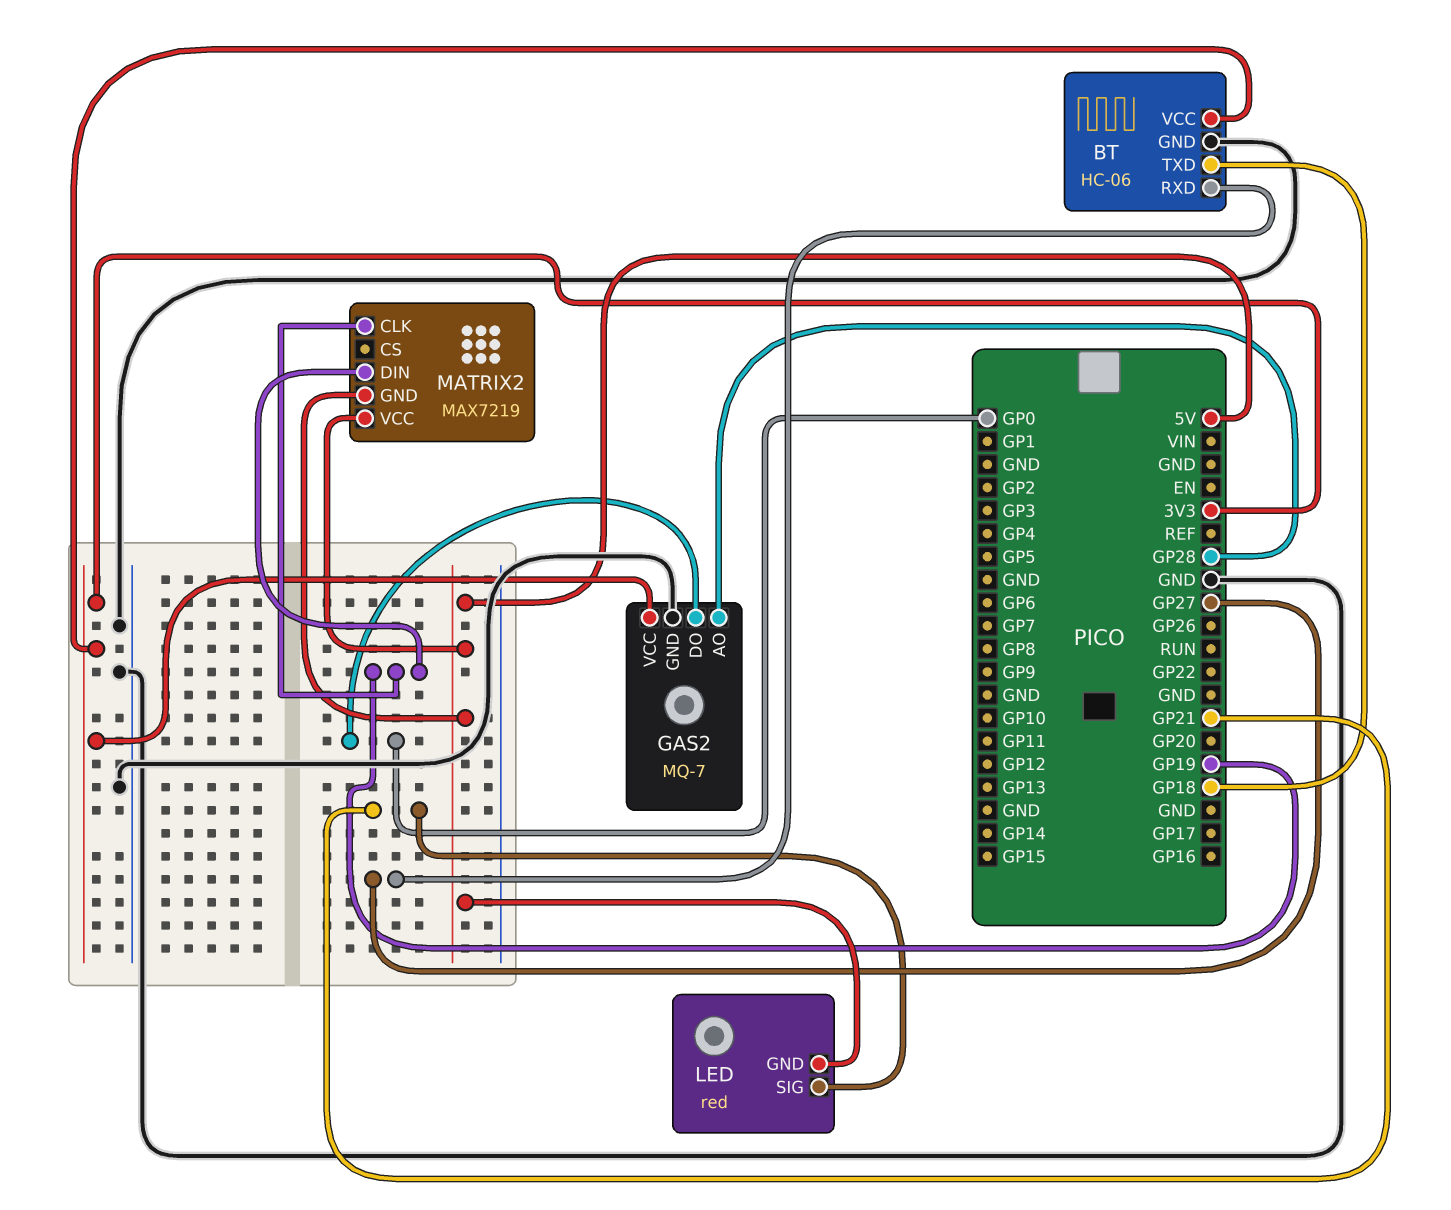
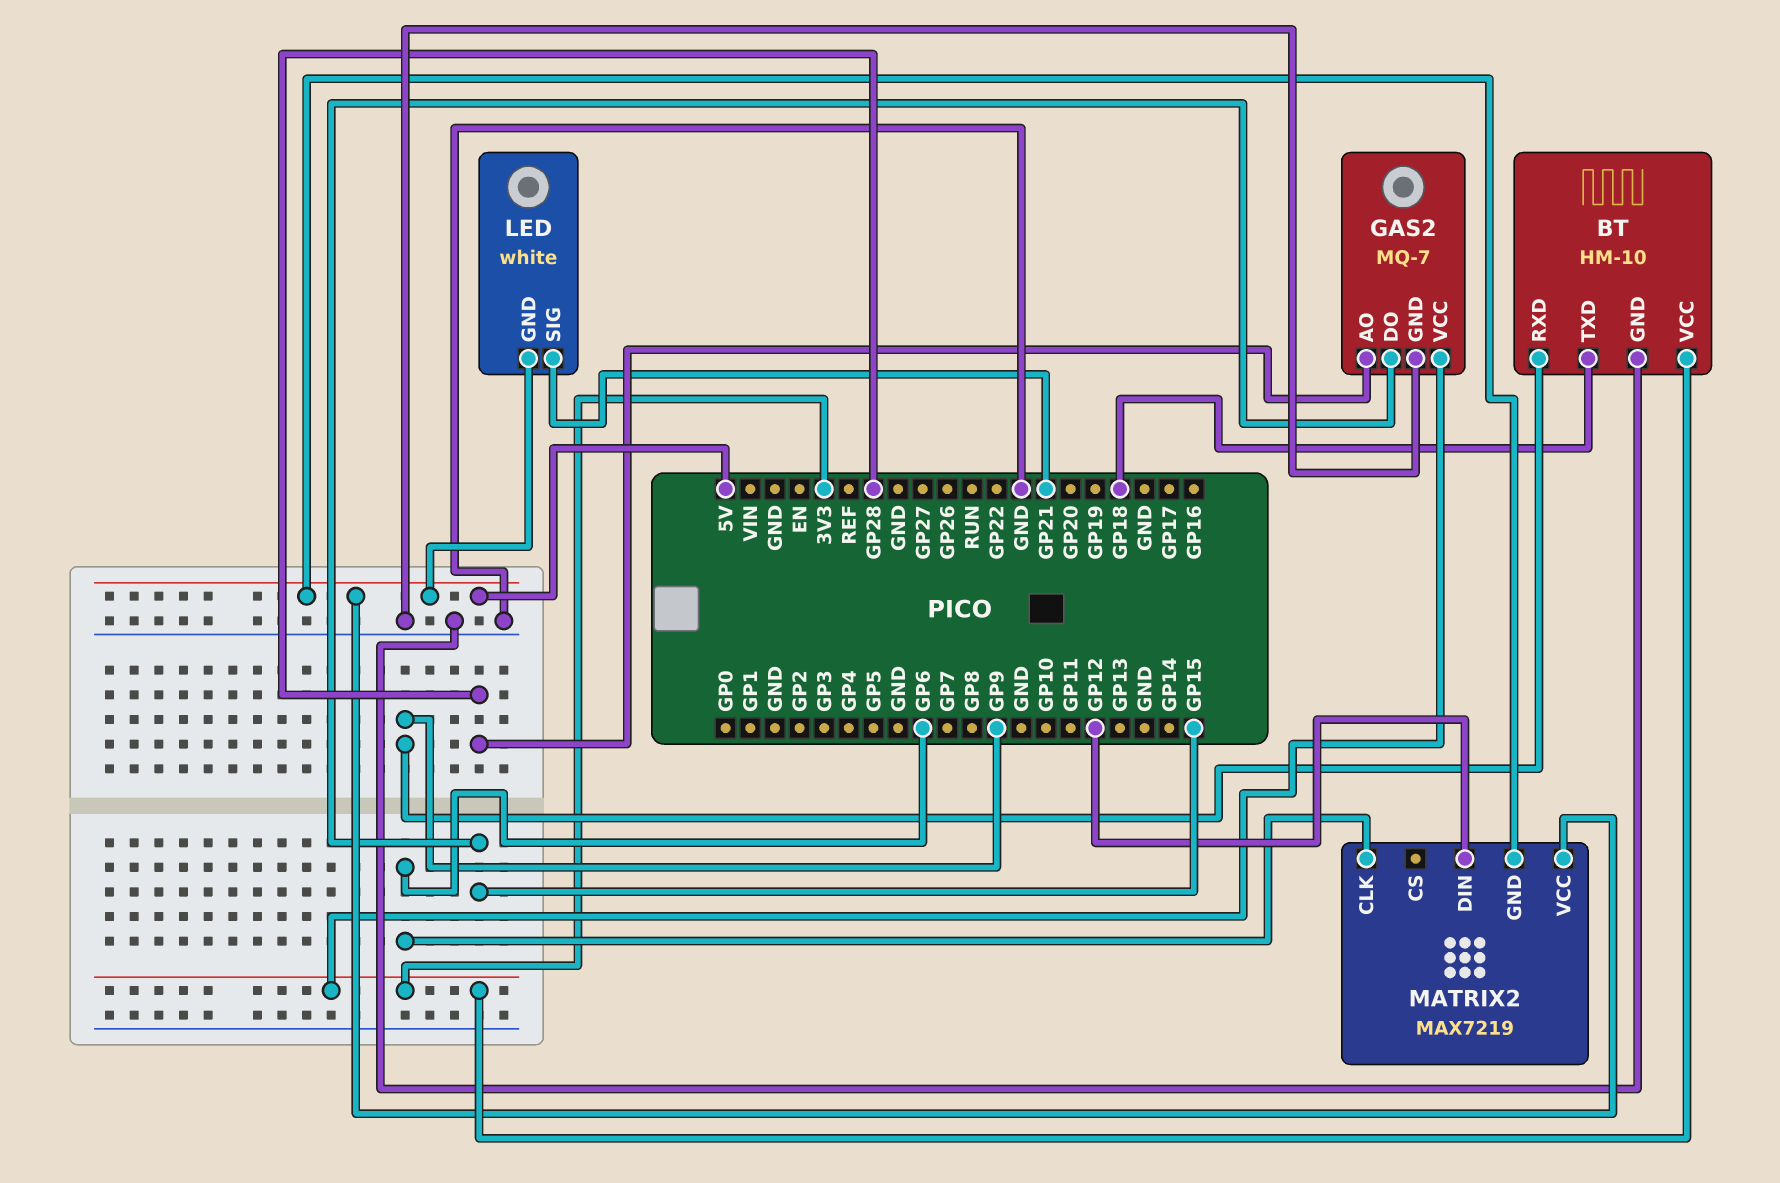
BT: HC-06 -> HM-10
BT pin RXD: GP27 -> GP9
GAS2 pin DO: GP0 -> GP15
LED: red -> white
MATRIX2 pin CLK: GP19 -> GP6
MATRIX2 pin DIN: GP19 -> GP12

